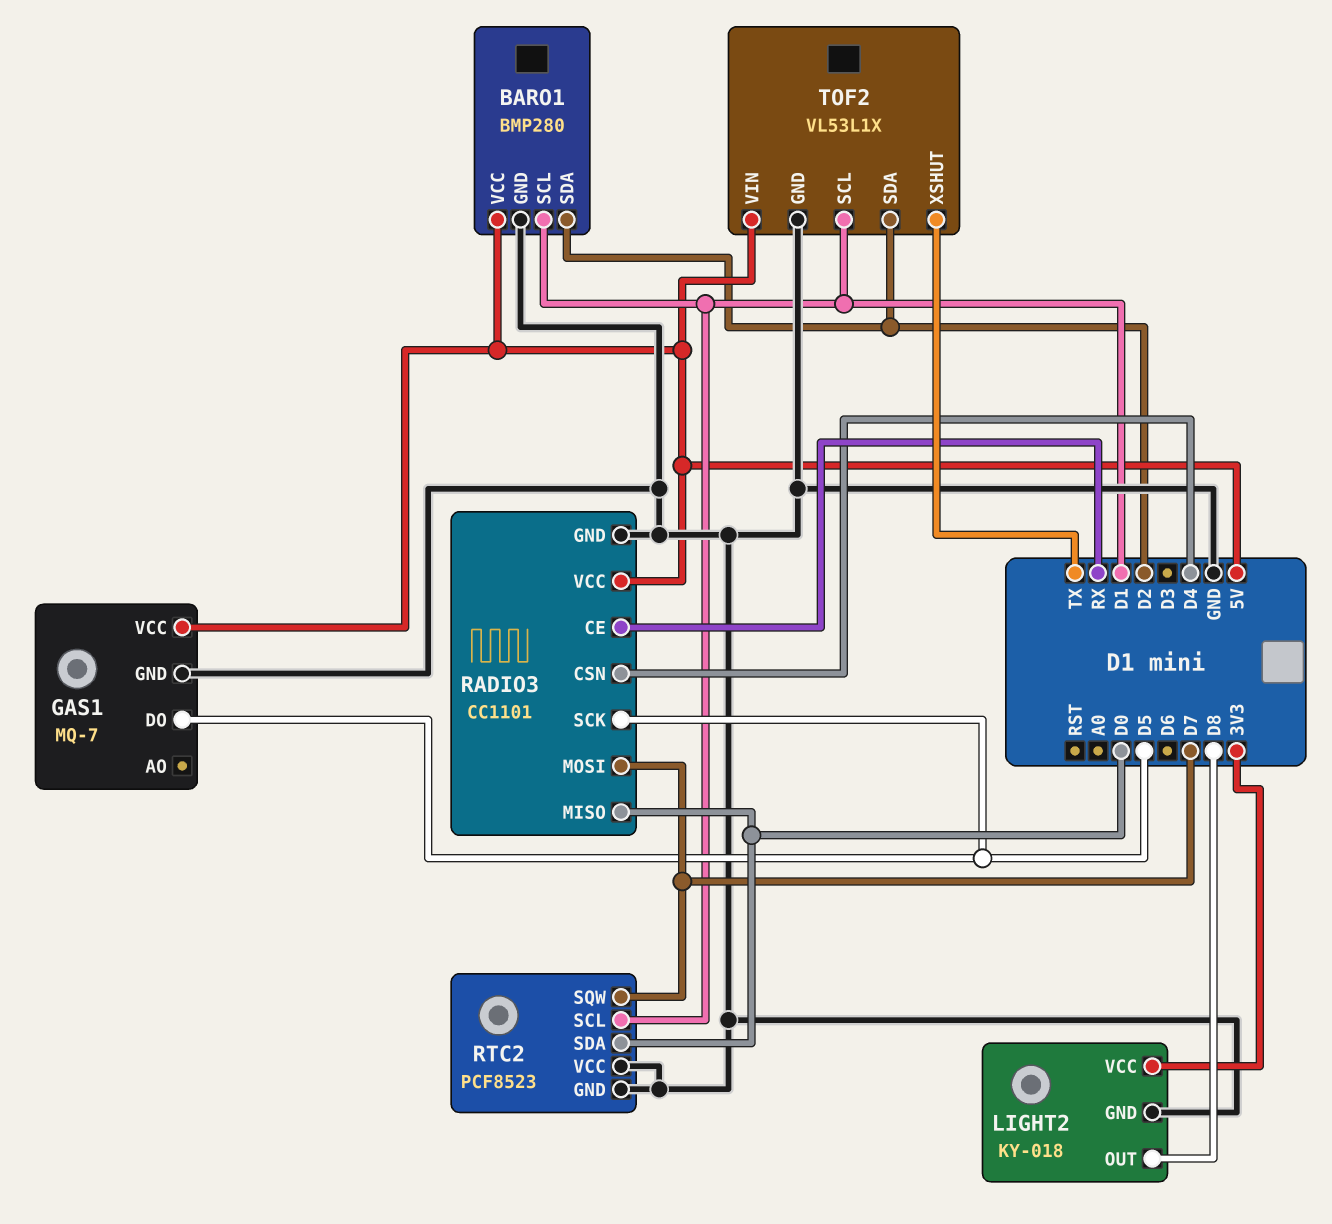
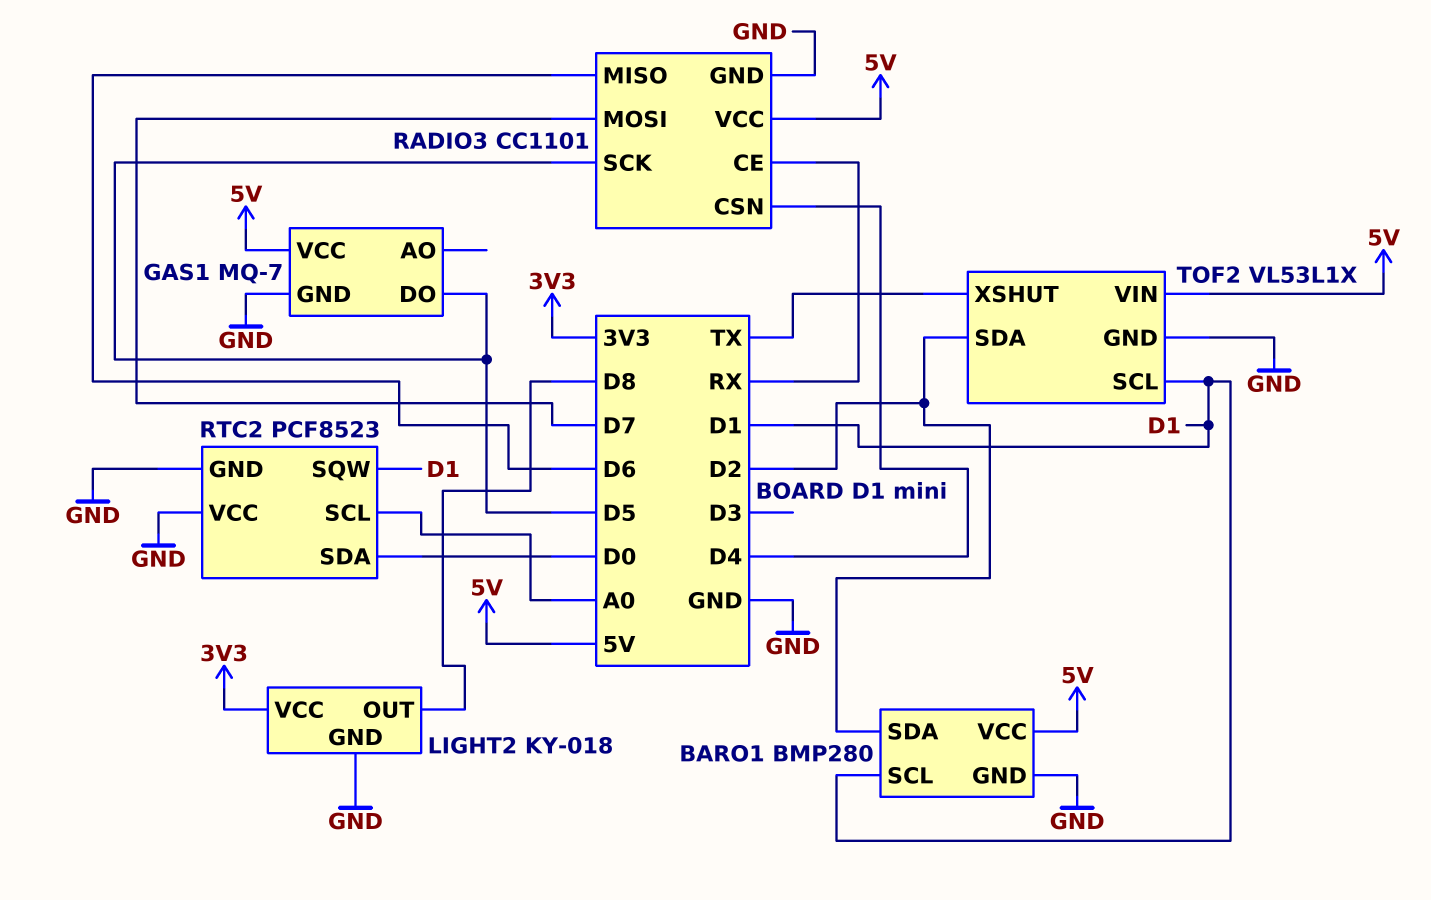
RADIO3 pin MISO: D0 -> D6
RTC2 pin SCL: D1 -> A0
RTC2 pin SQW: D7 -> D1

